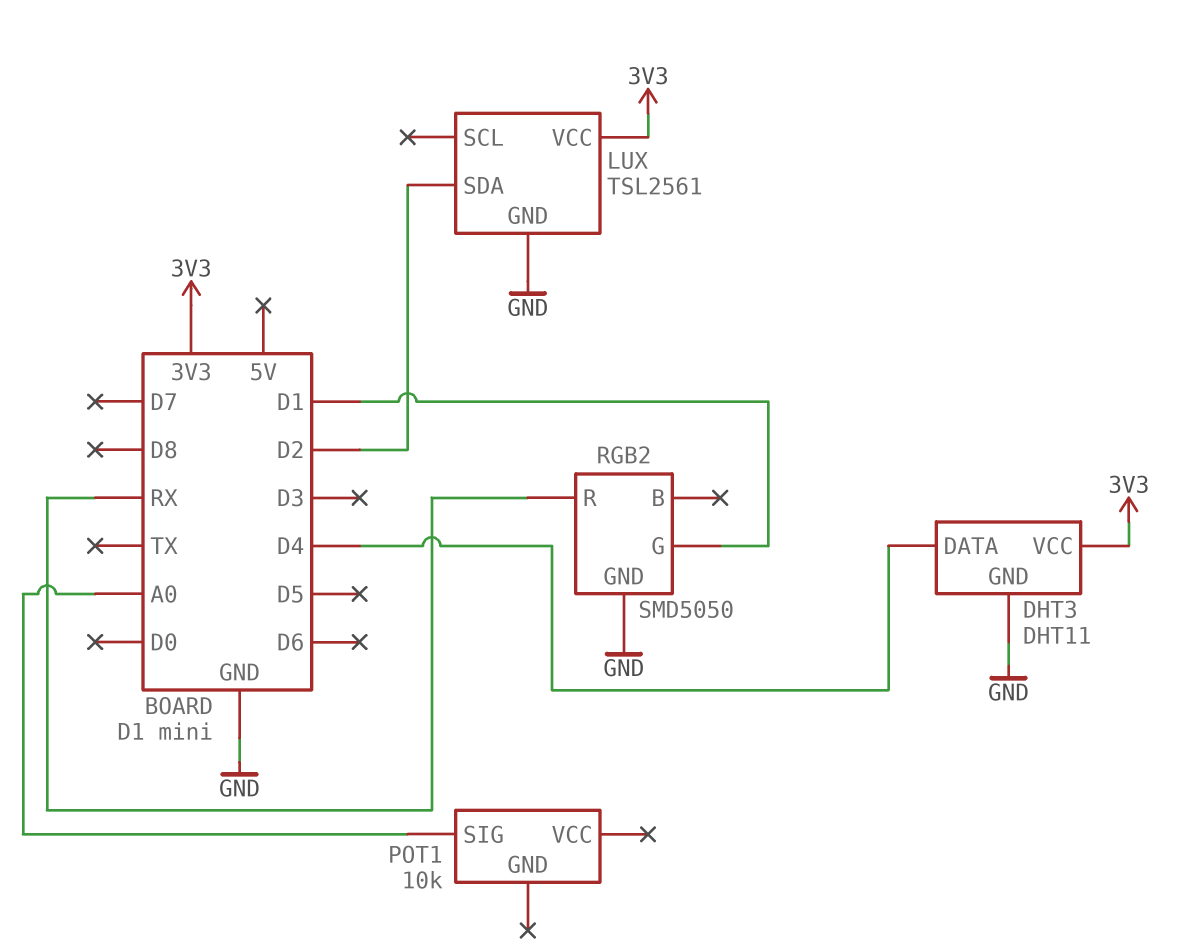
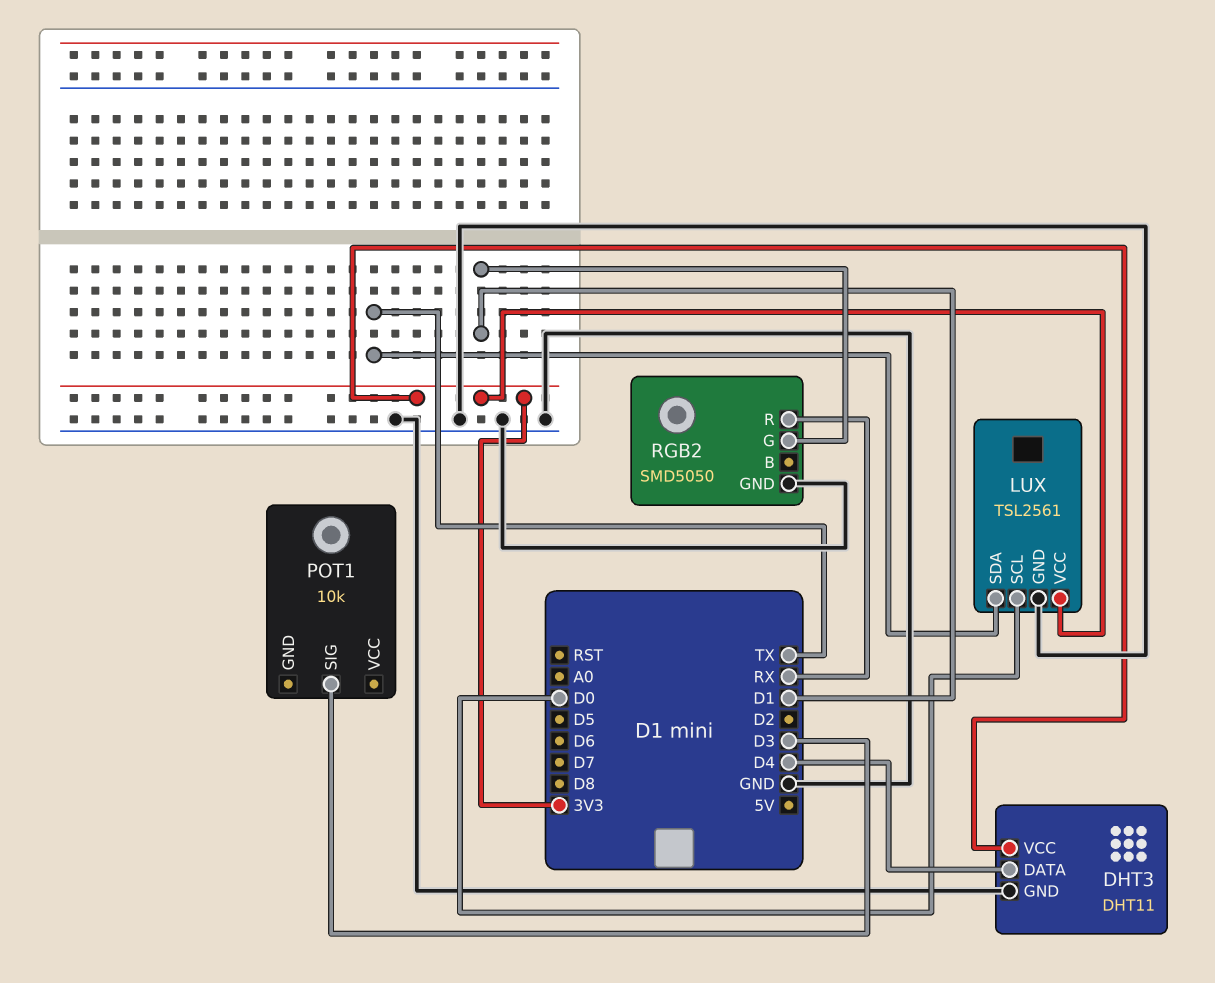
LUX pin SCL: none -> D0
LUX pin SDA: D2 -> TX
POT1 pin SIG: A0 -> D3

